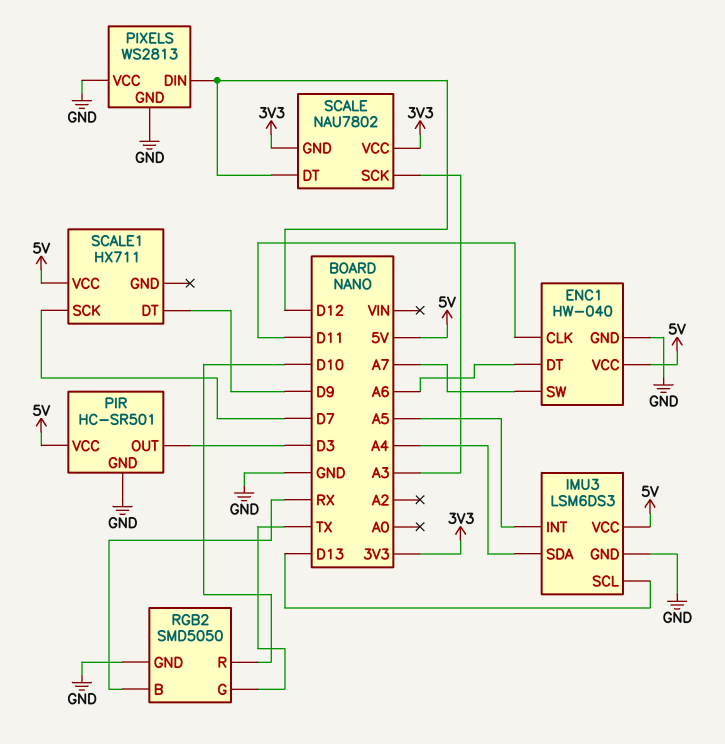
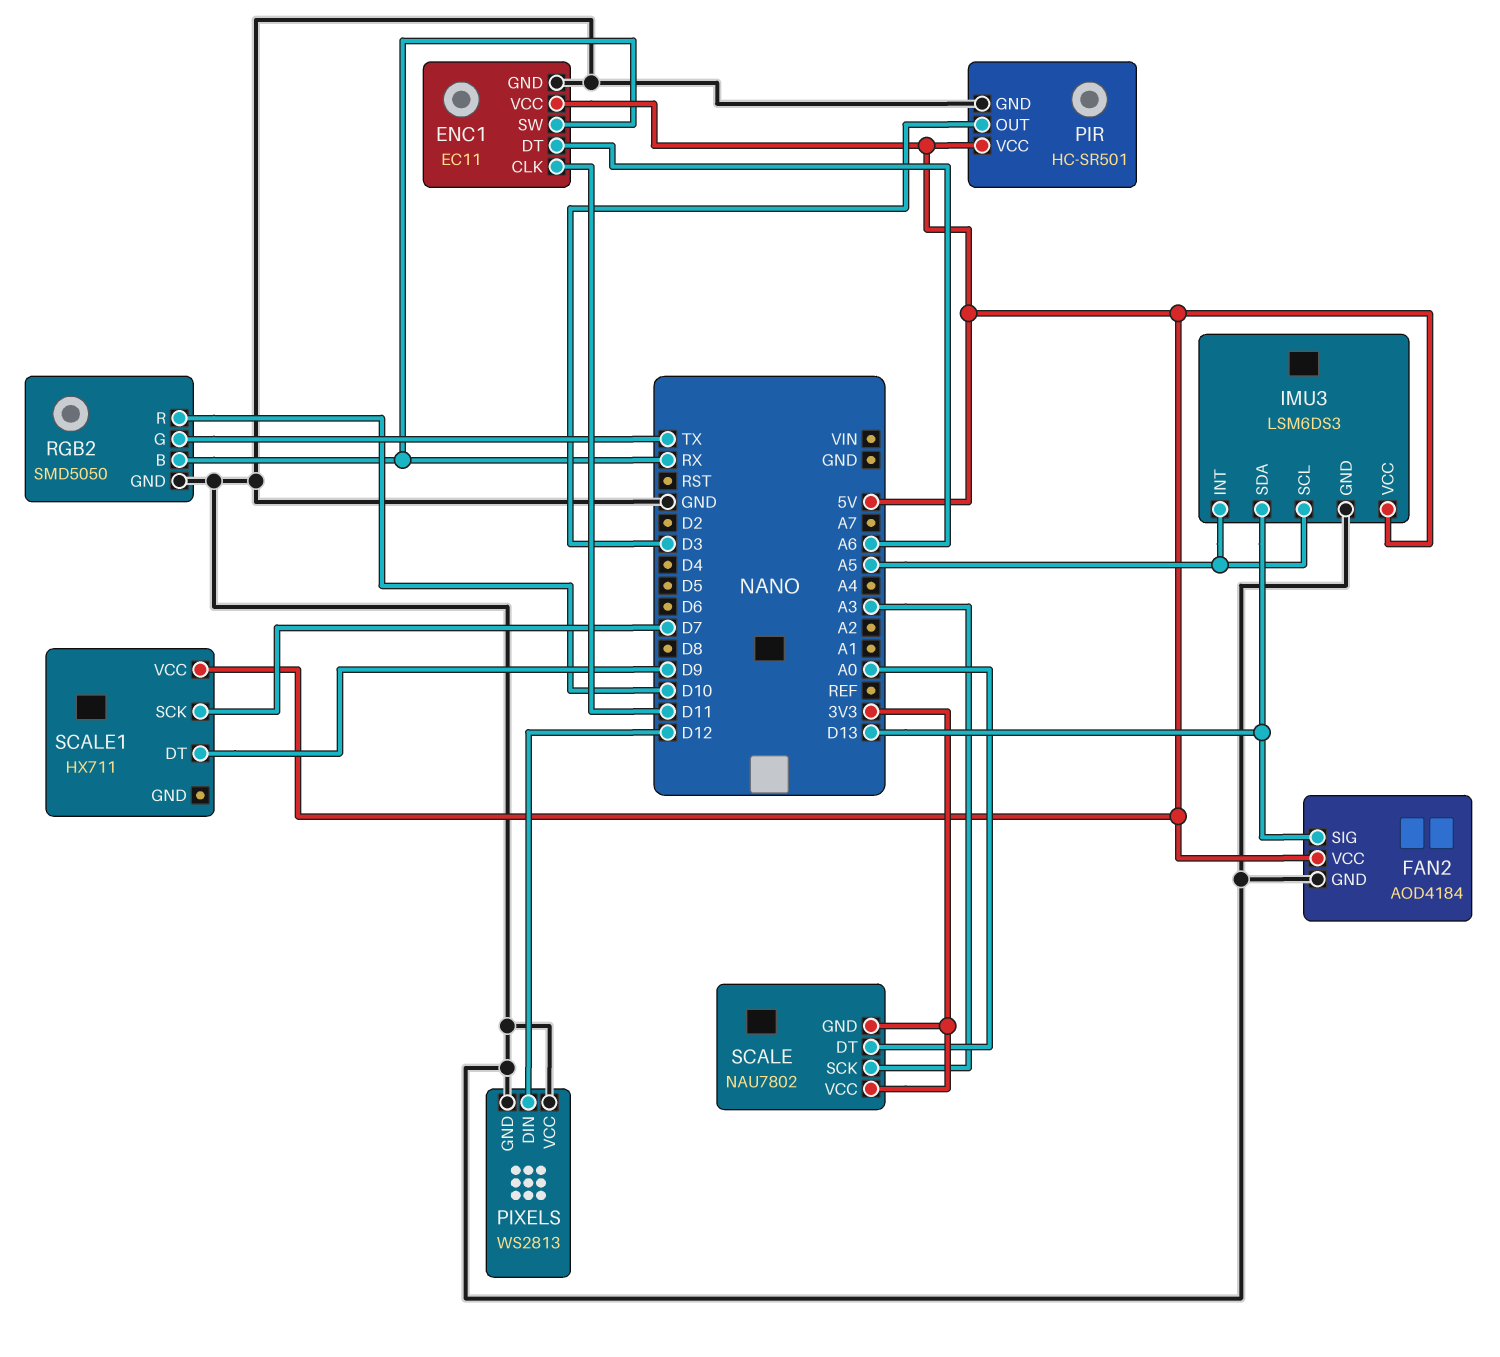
ENC1: HW-040 -> EC11
ENC1 pin SW: A7 -> RX
FAN2: none -> AOD4184
FAN2 pin GND: none -> GND
FAN2 pin SIG: none -> D13
FAN2 pin VCC: none -> 5V
IMU3 pin SCL: D13 -> A5
IMU3 pin SDA: A4 -> D13
SCALE pin DT: D12 -> A0

